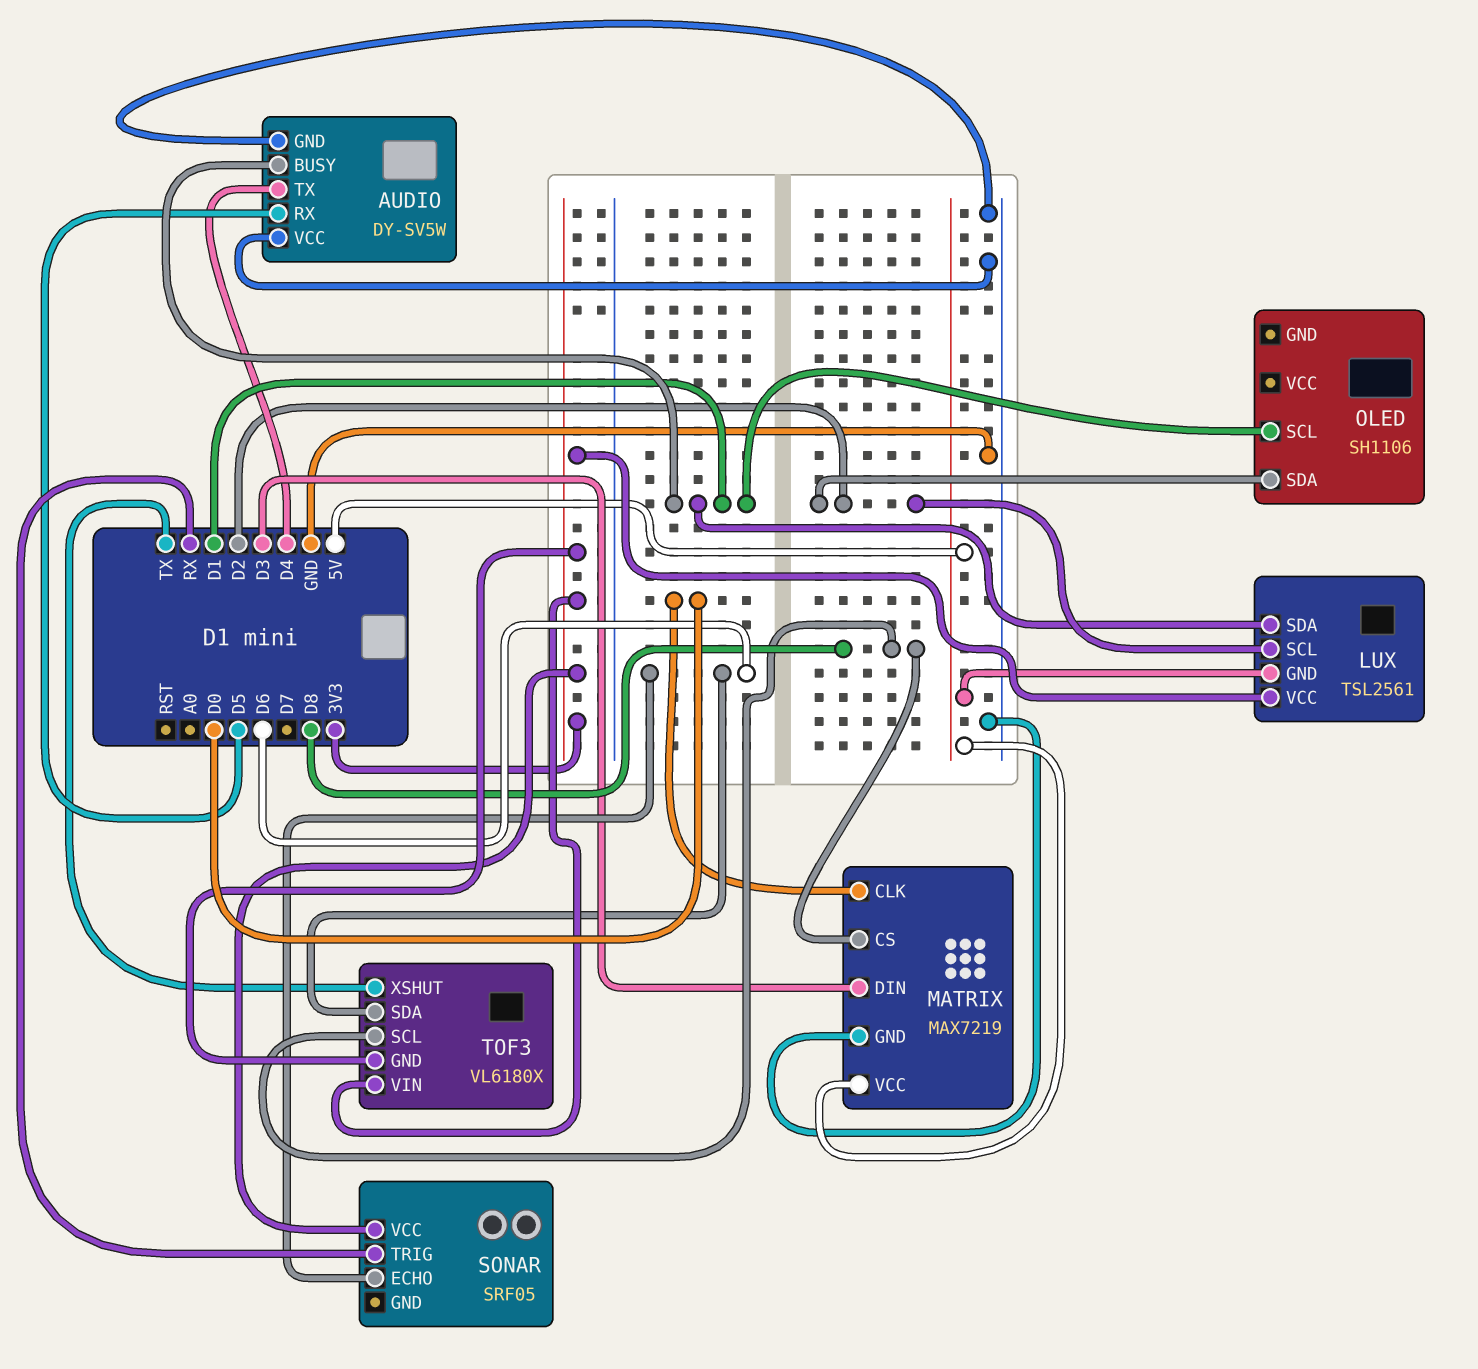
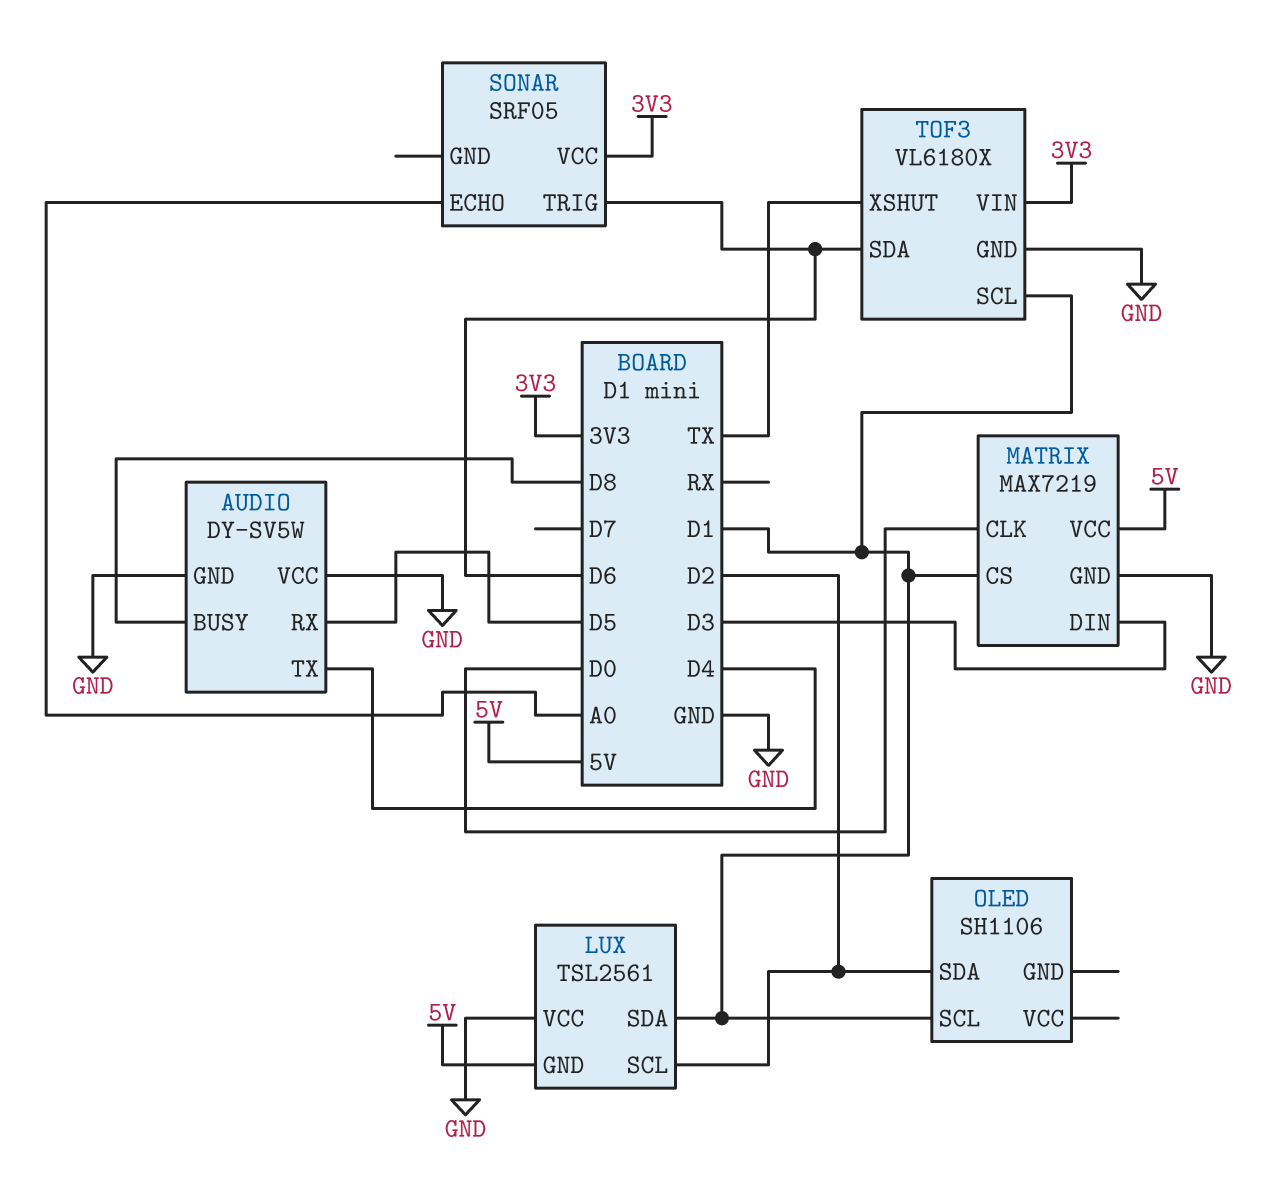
AUDIO pin BUSY: D1 -> D8
LUX pin VCC: 3V3 -> GND
MATRIX pin CS: D8 -> D1
SONAR pin ECHO: D6 -> A0
SONAR pin TRIG: RX -> D6
TOF3 pin GND: 3V3 -> GND
TOF3 pin SCL: D8 -> D1

